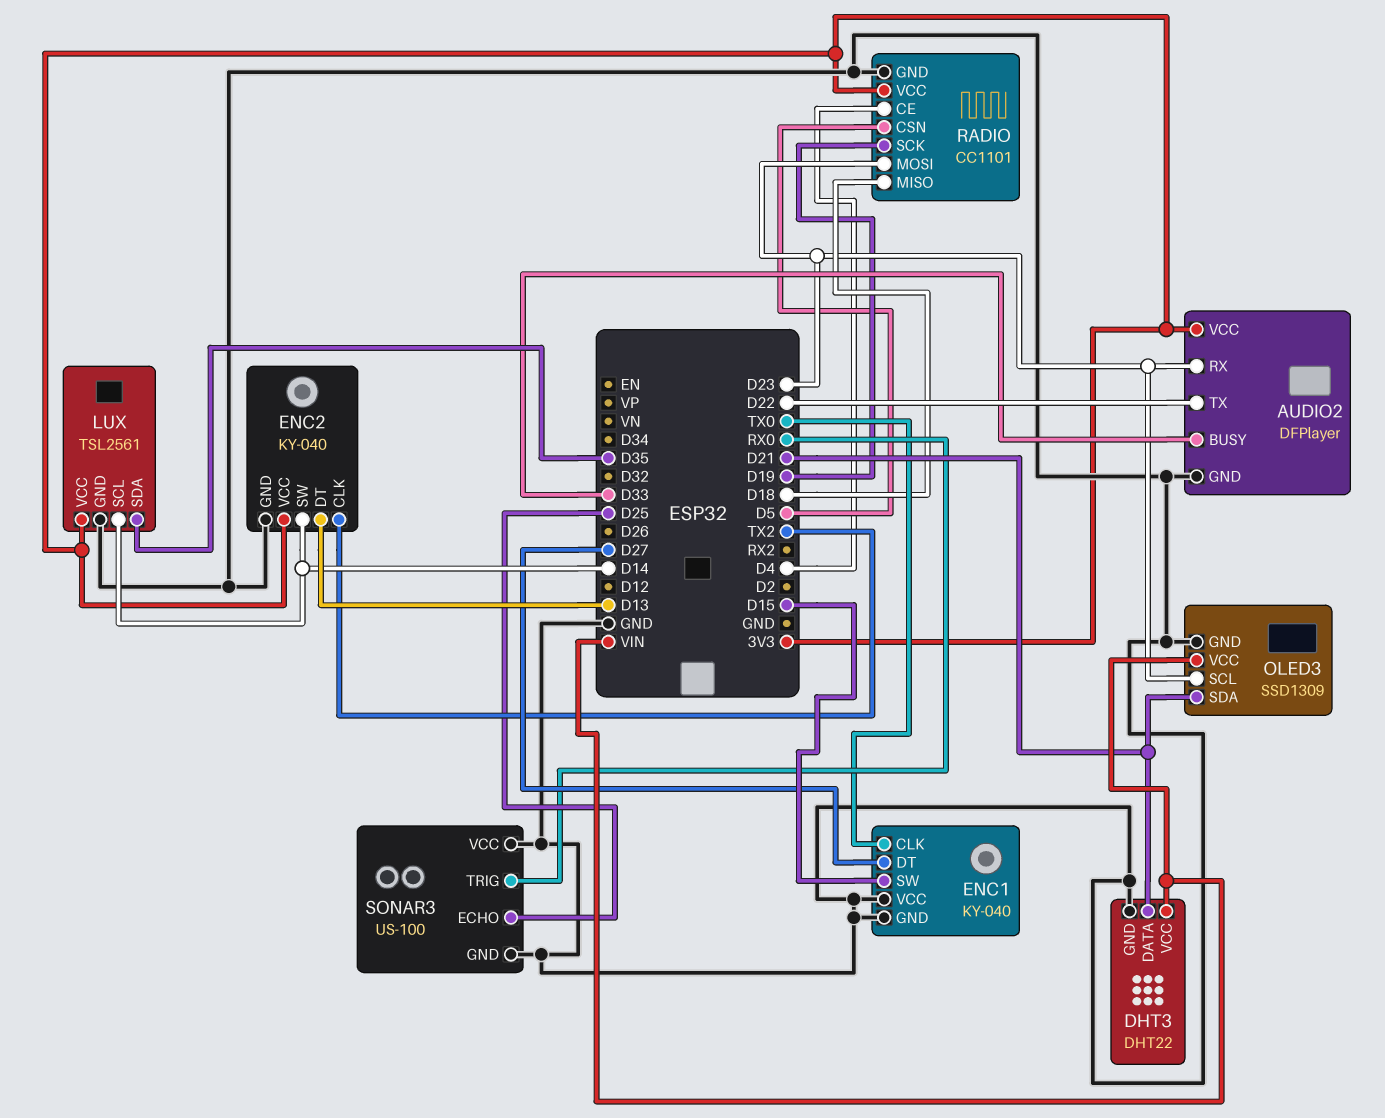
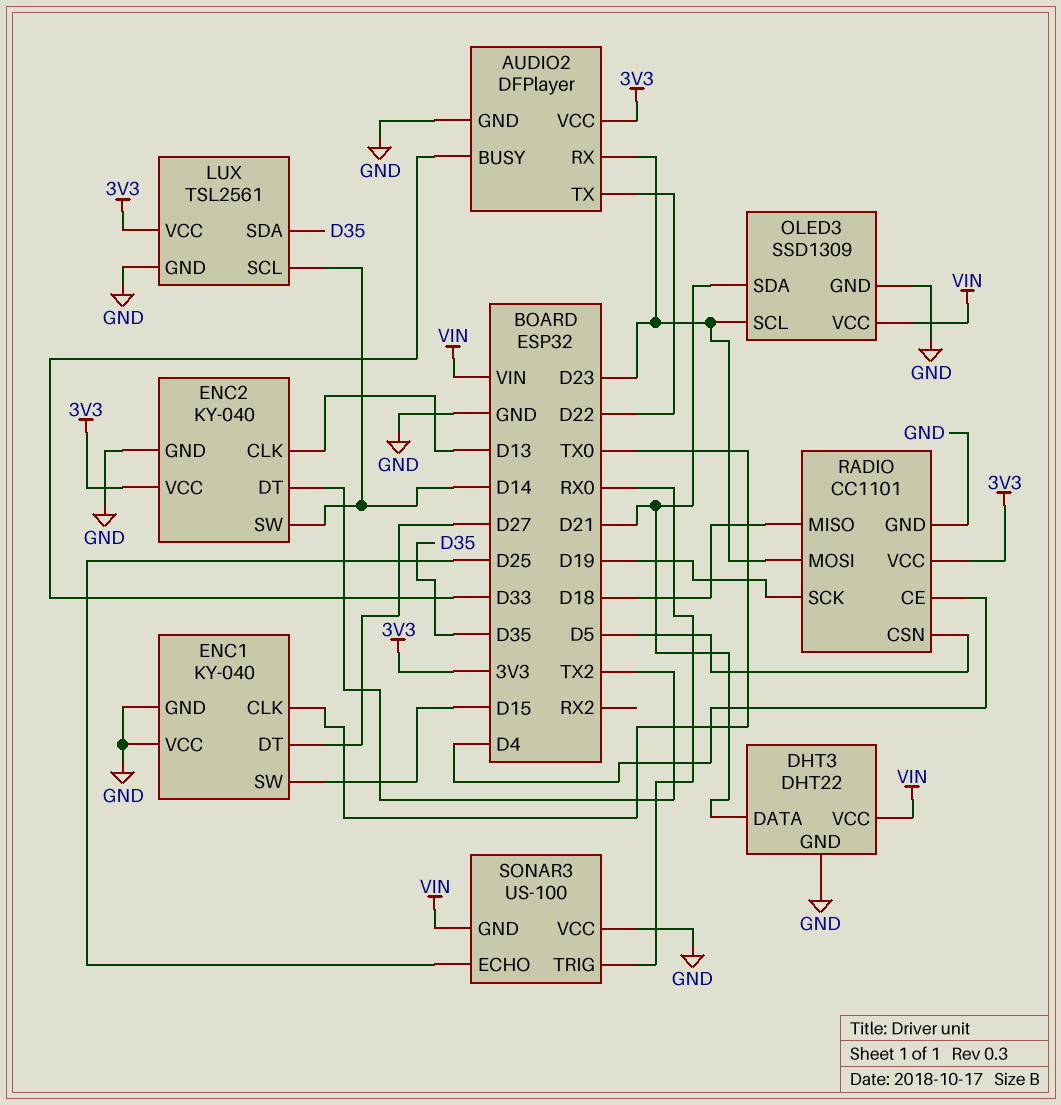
ENC2 pin CLK: TX2 -> D13
ENC2 pin DT: D13 -> TX2
SONAR3 pin GND: GND -> VIN

